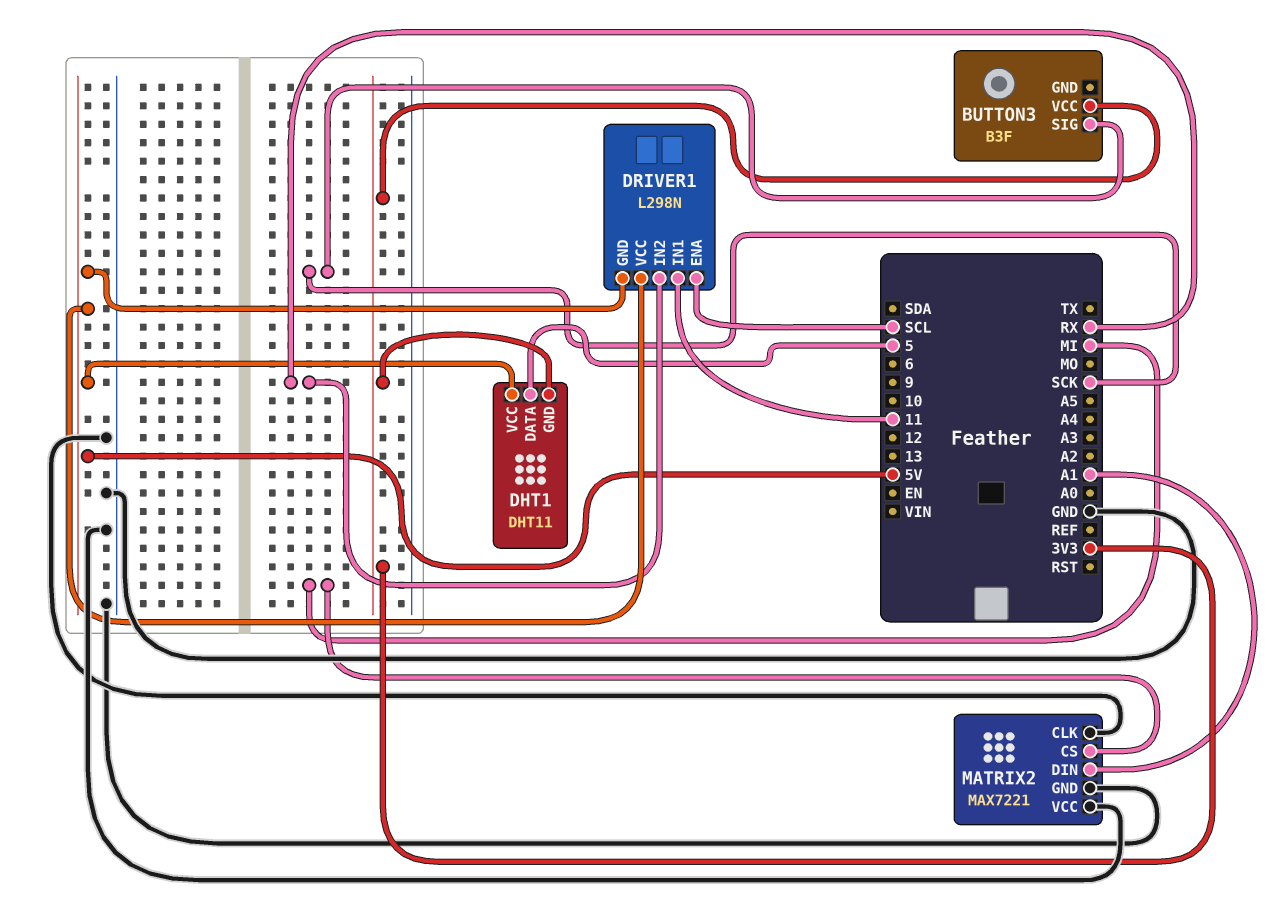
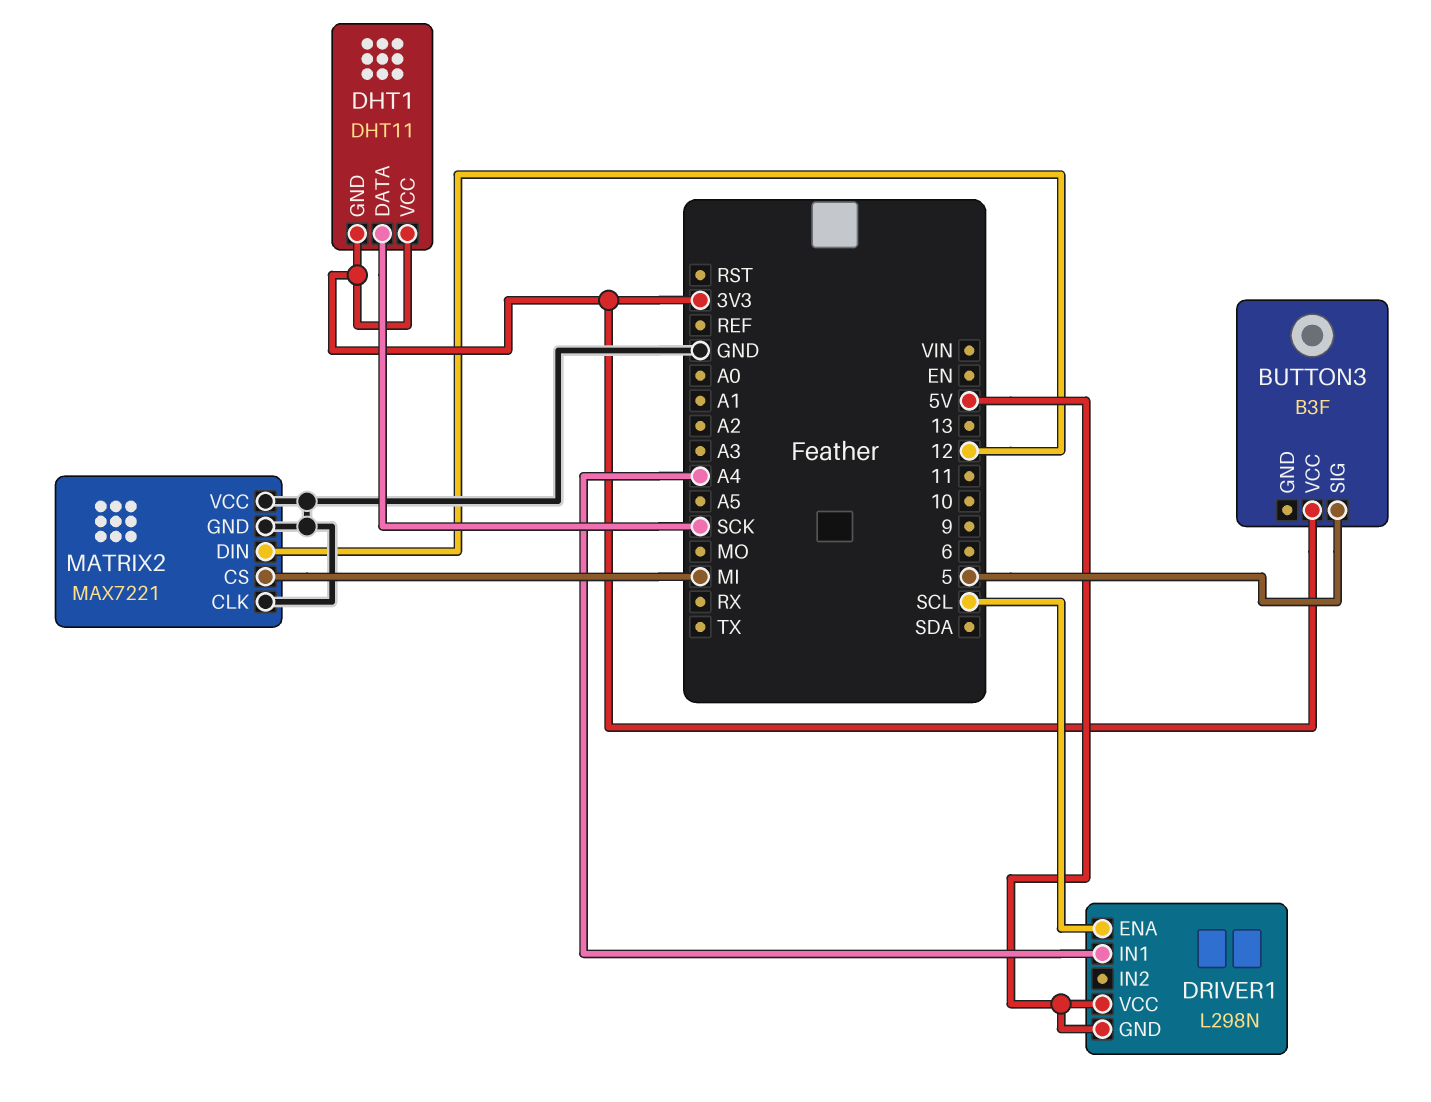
BUTTON3 pin SIG: SCK -> 5
DHT1 pin DATA: 5 -> SCK
DHT1 pin VCC: 5V -> 3V3
DRIVER1 pin IN1: 11 -> A4
DRIVER1 pin IN2: RX -> none
MATRIX2 pin DIN: A1 -> 12

